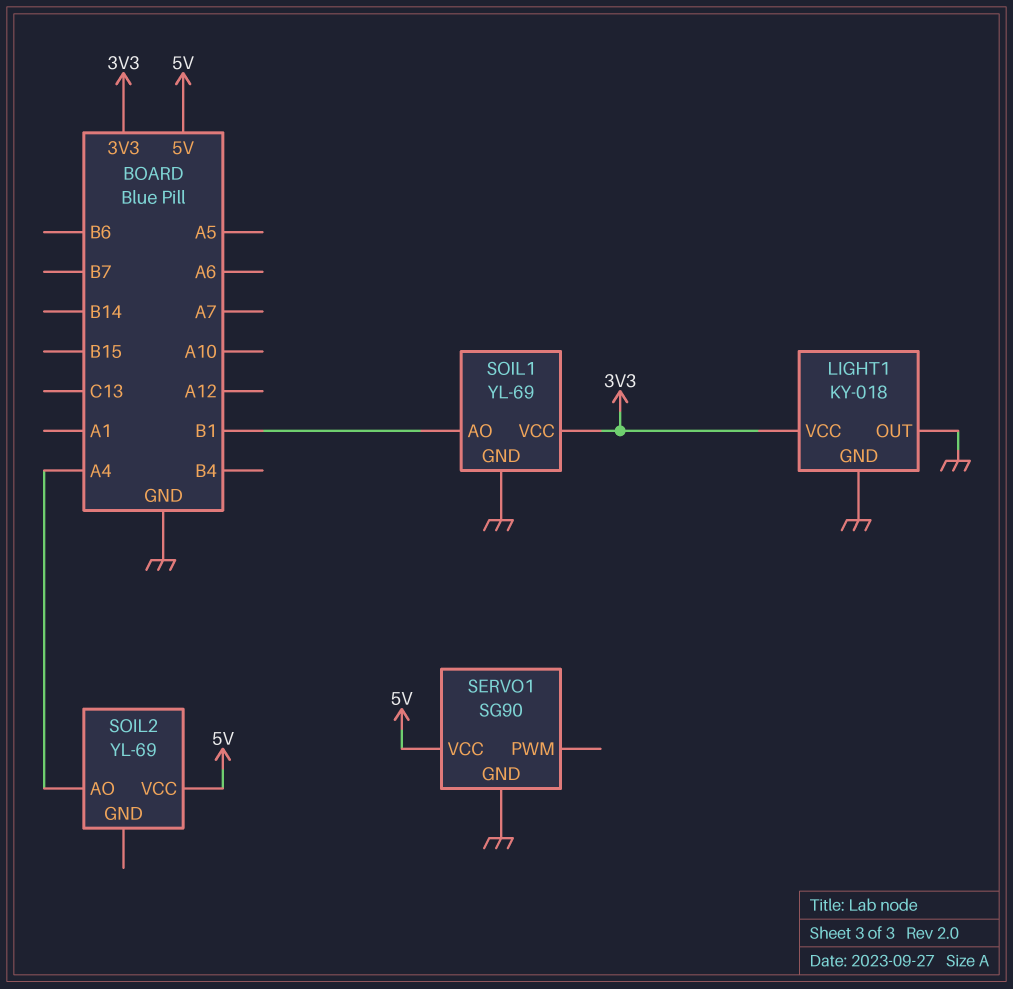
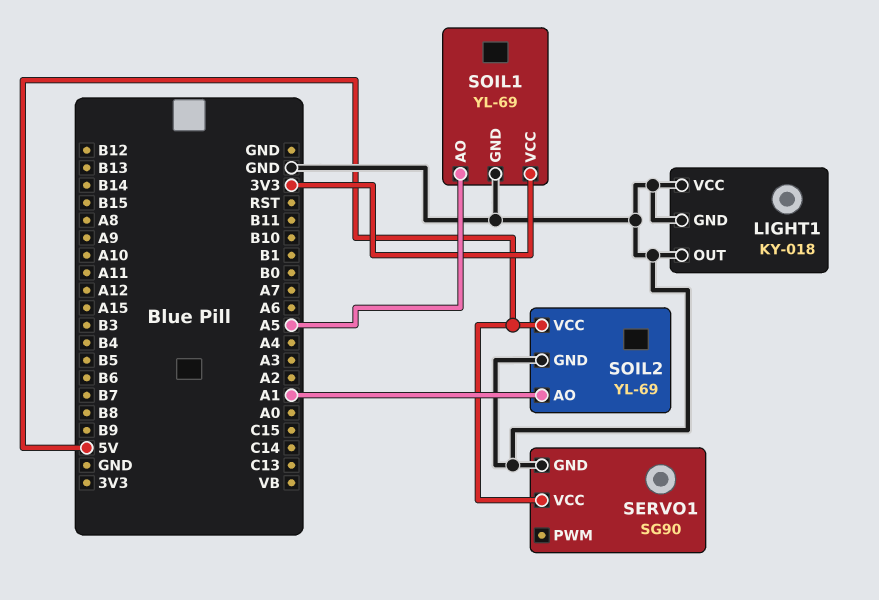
LIGHT1 pin VCC: 3V3 -> GND
SOIL1 pin AO: B1 -> A5
SOIL2 pin AO: A4 -> A1
SOIL2 pin GND: none -> GND

